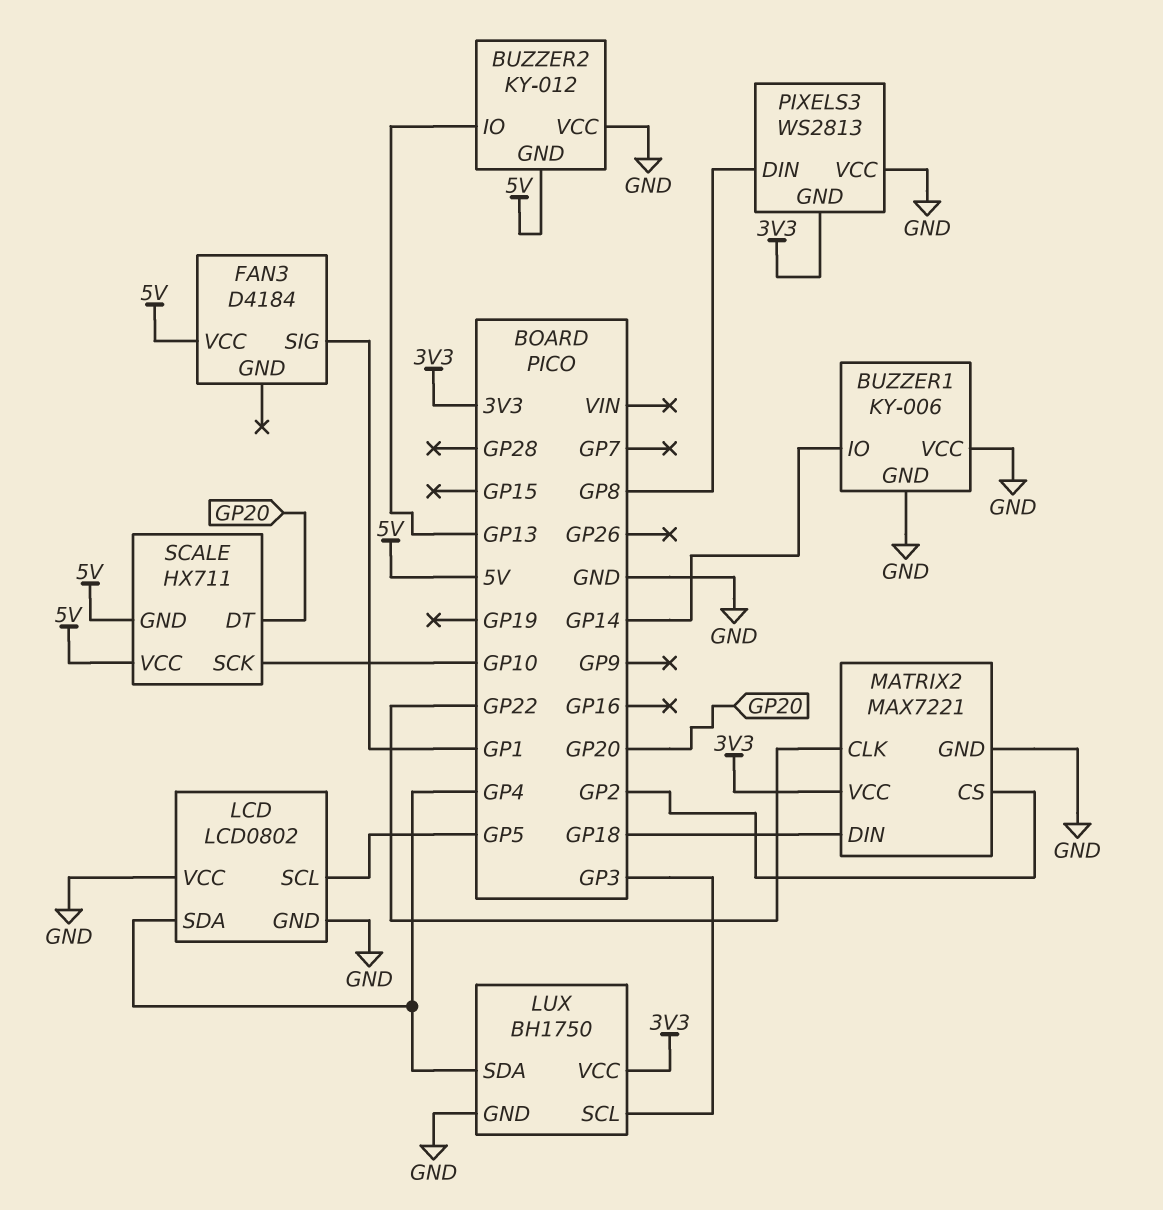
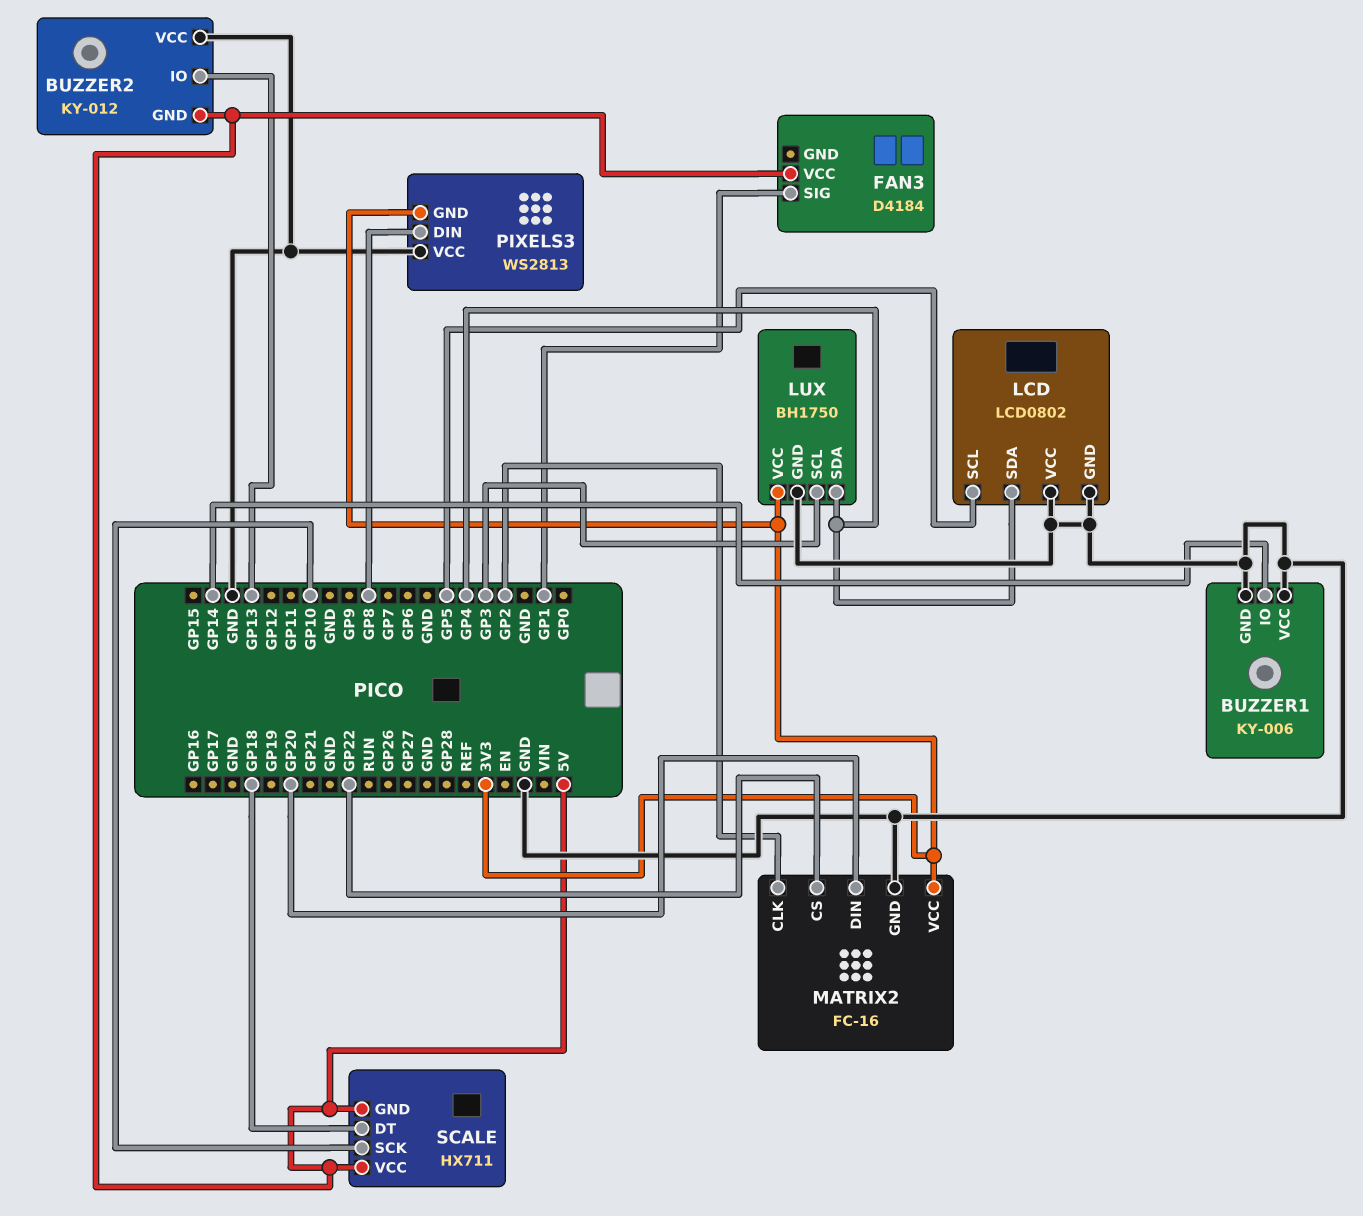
MATRIX2: MAX7221 -> FC-16
MATRIX2 pin CLK: GP22 -> GP2
MATRIX2 pin CS: GP2 -> GP22
MATRIX2 pin DIN: GP18 -> GP20
SCALE pin DT: GP20 -> GP18

